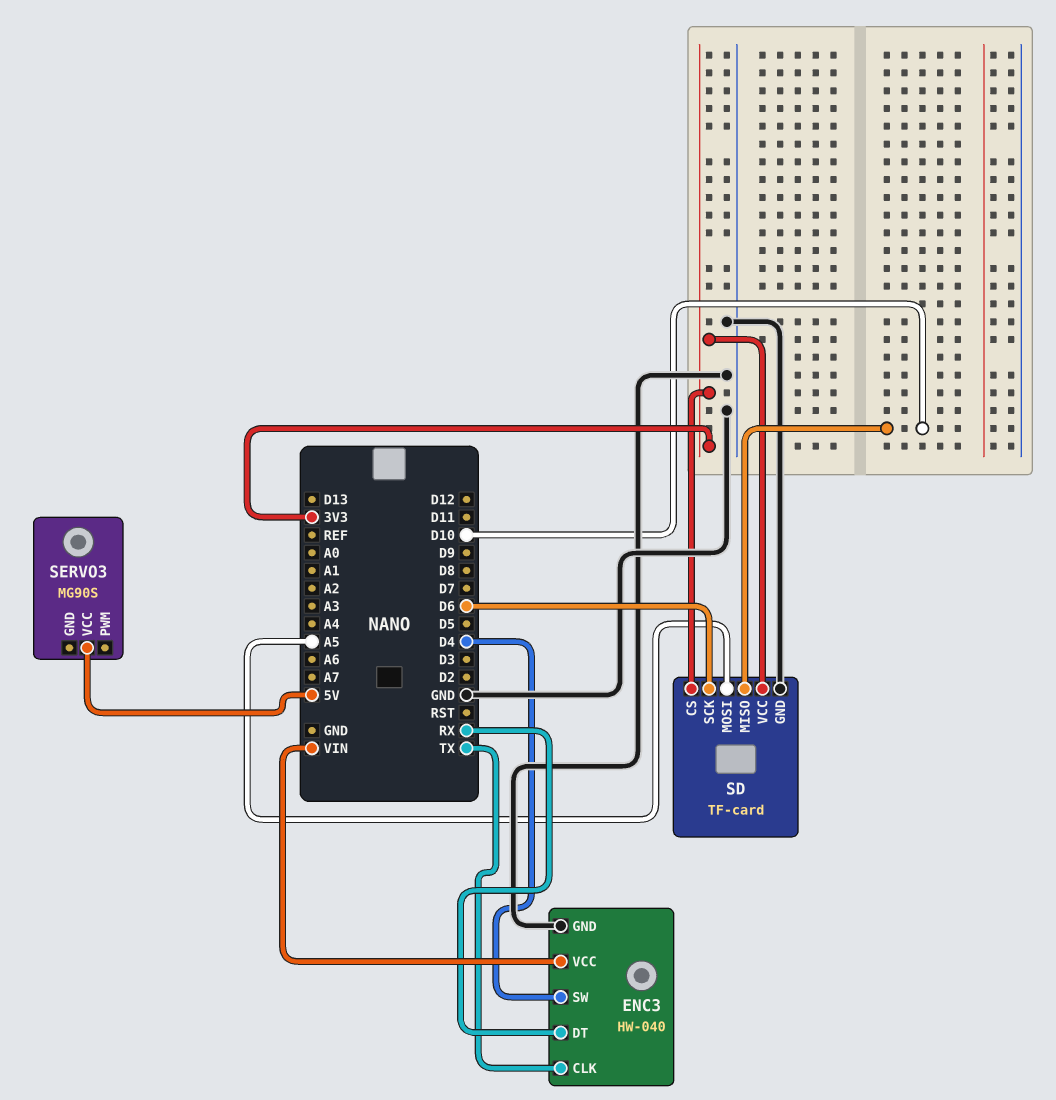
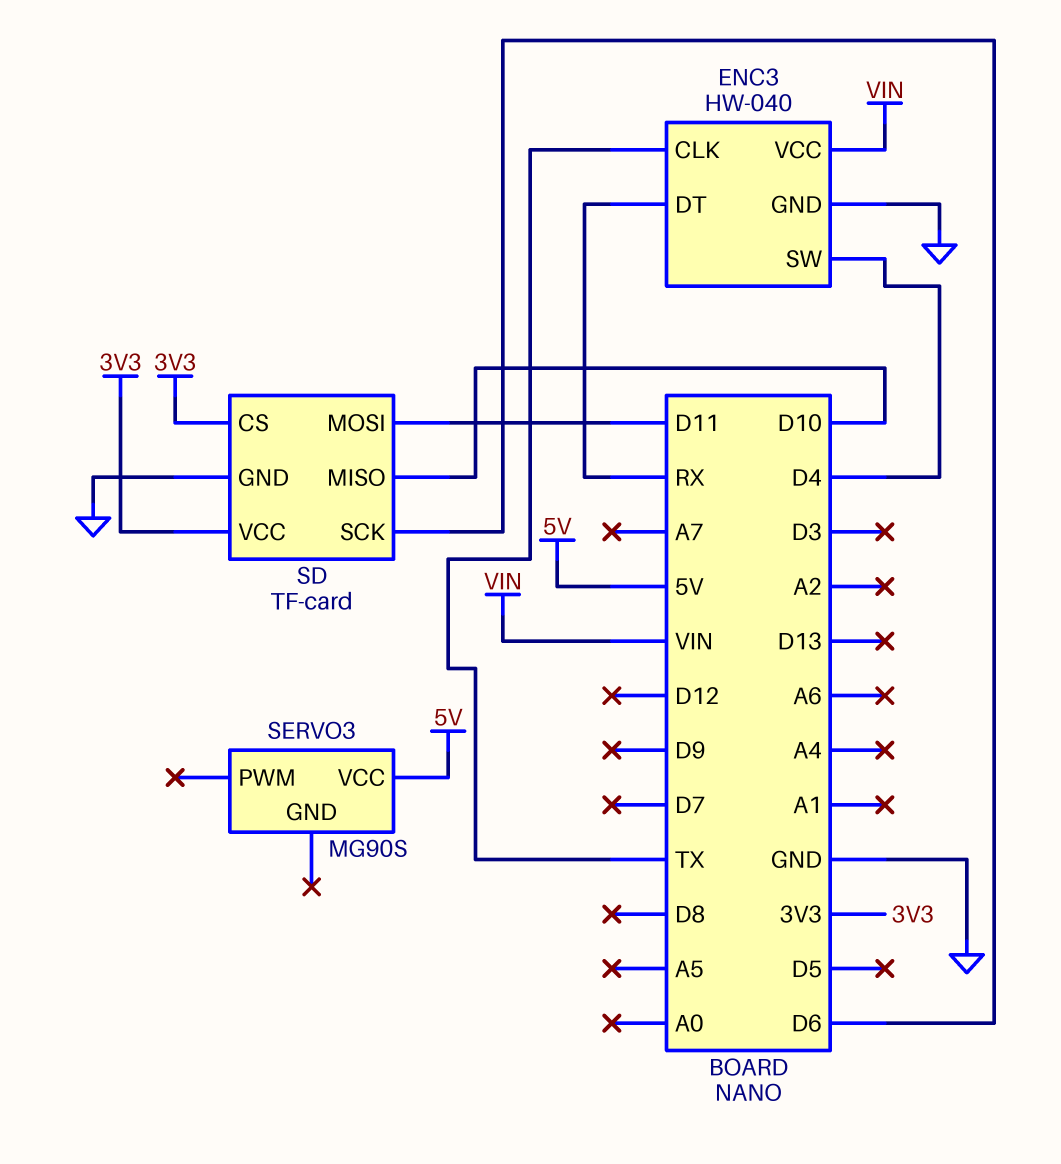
SD pin MOSI: A5 -> D11

